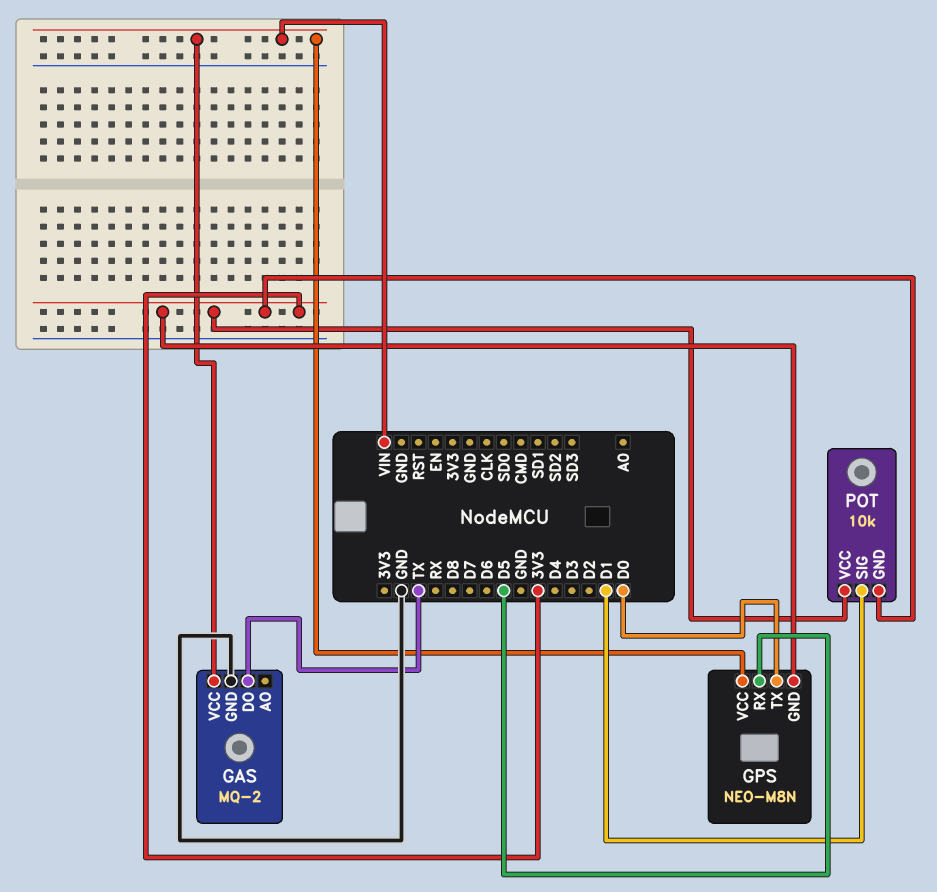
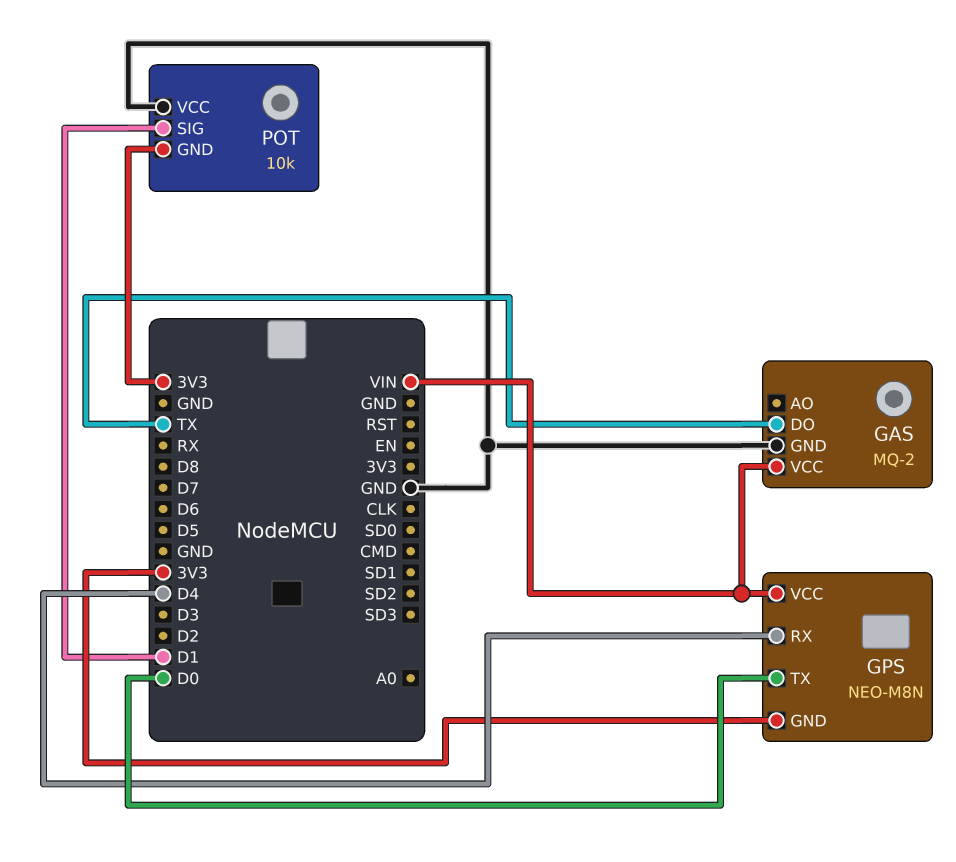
GPS pin RX: D5 -> D4
POT pin VCC: 3V3 -> GND

